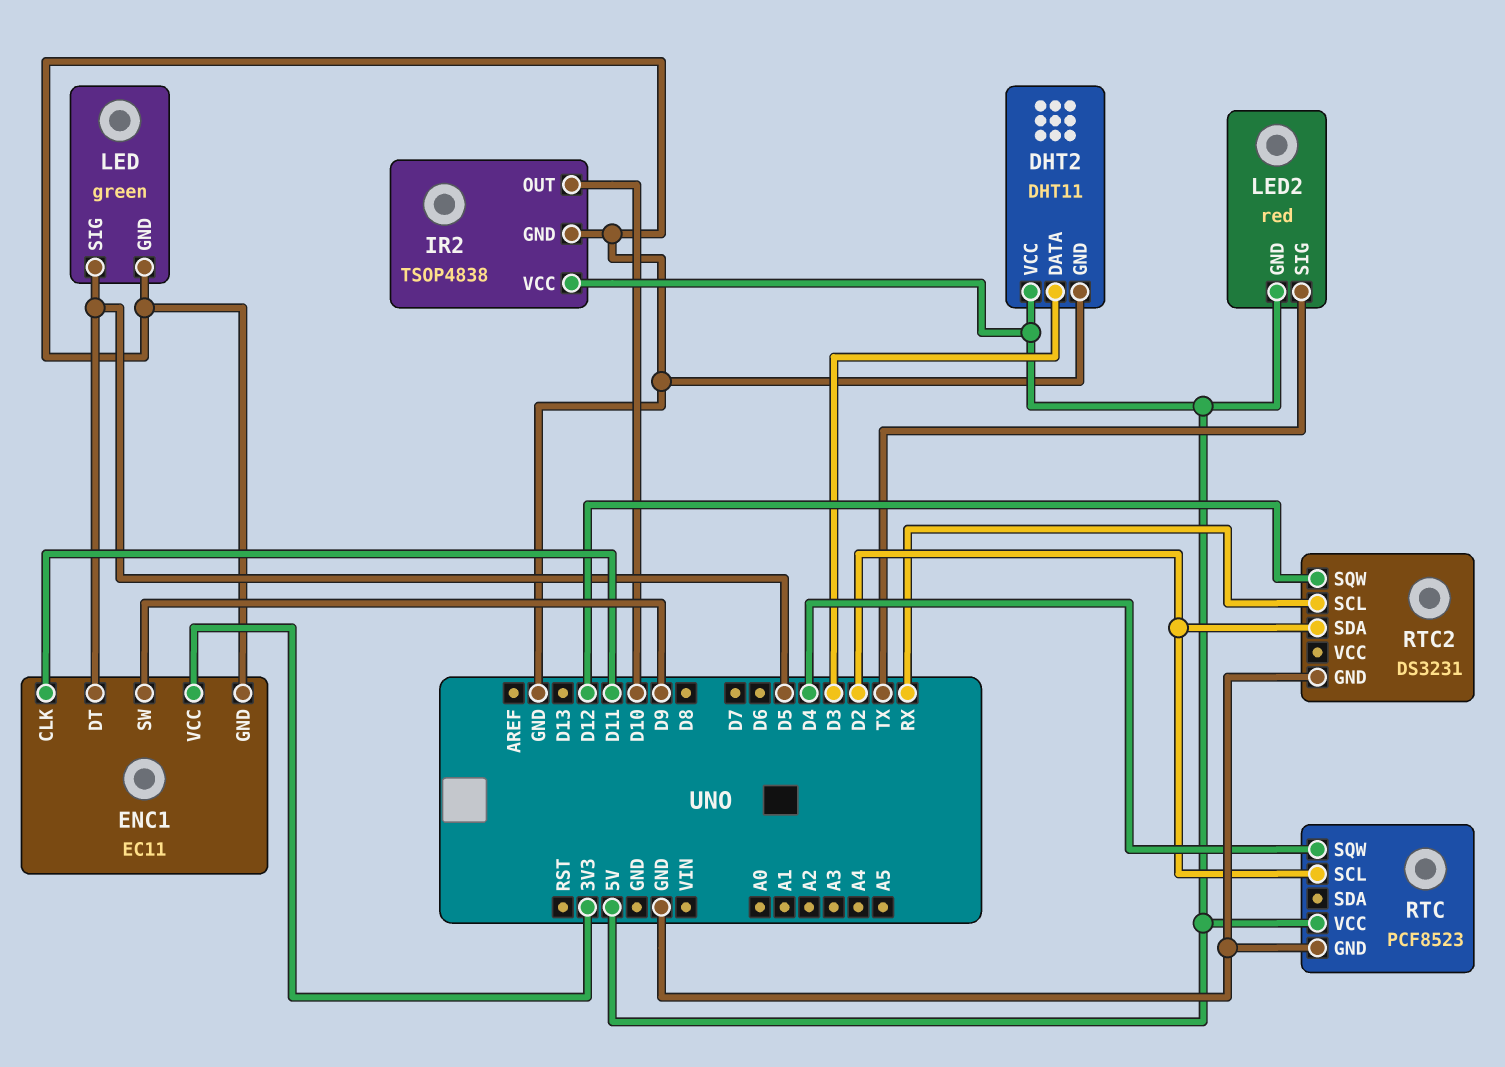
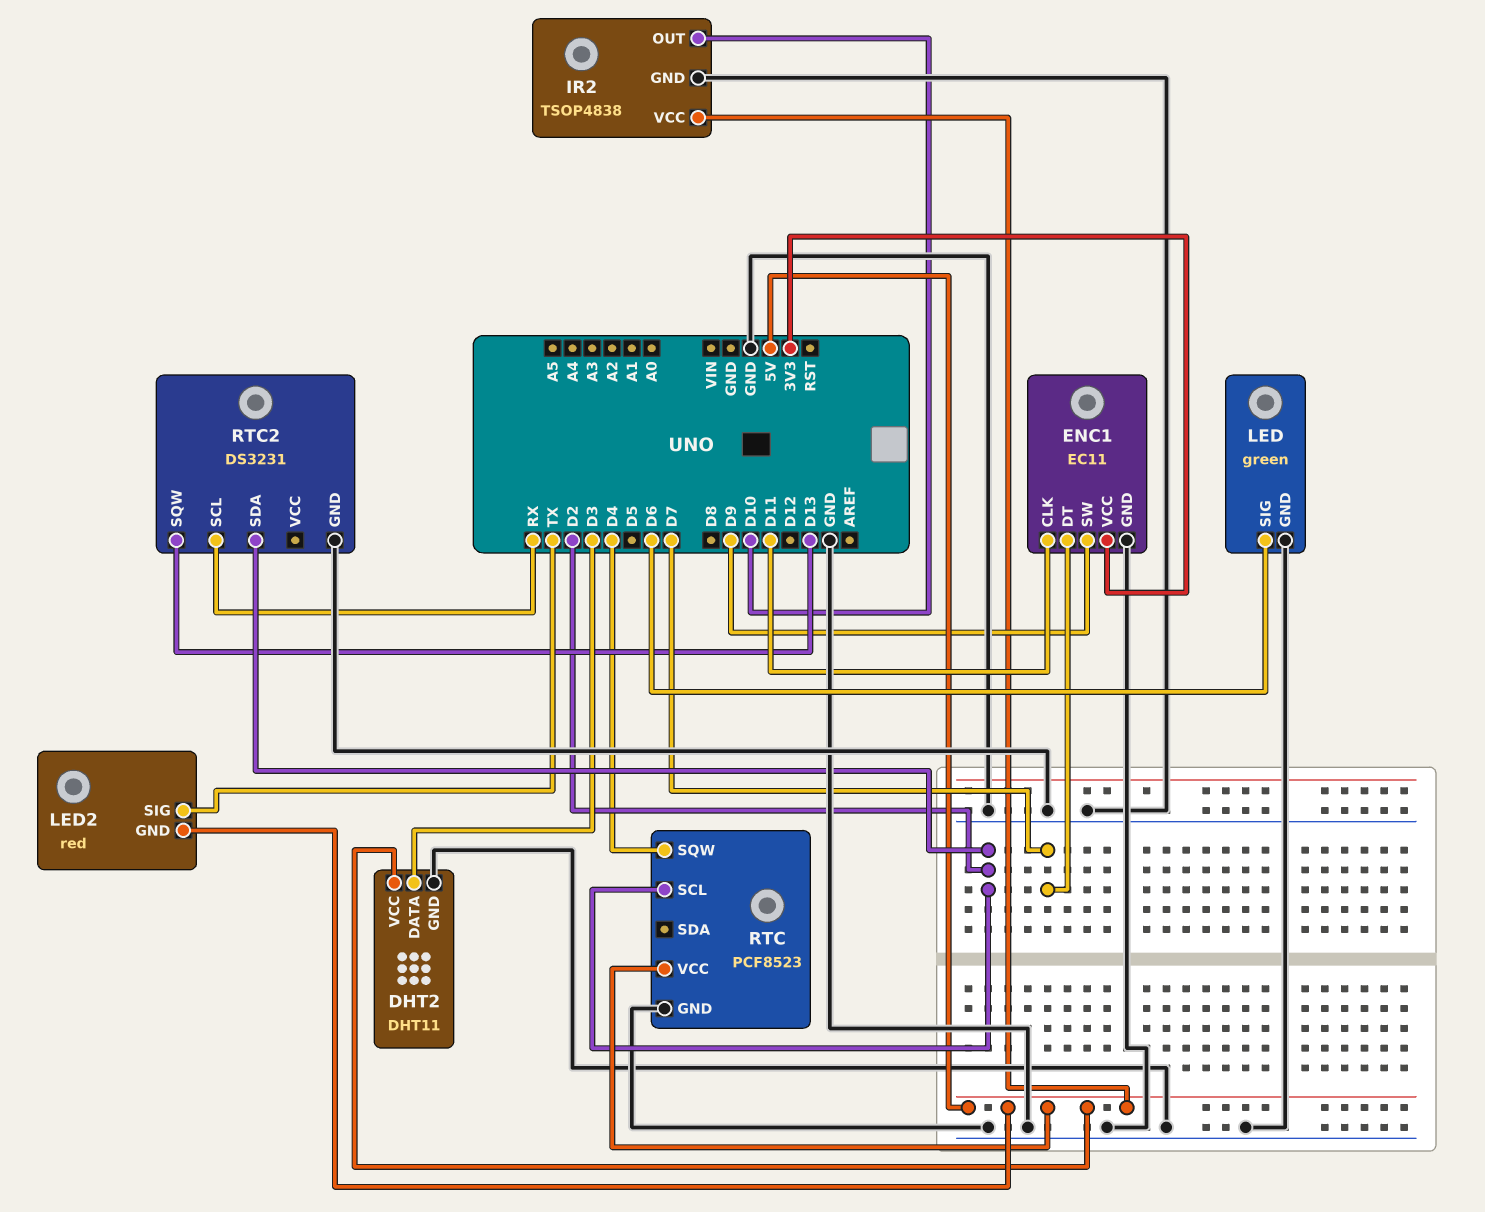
ENC1 pin DT: D5 -> D7
LED pin SIG: D5 -> D6
RTC2 pin SQW: D12 -> D13

